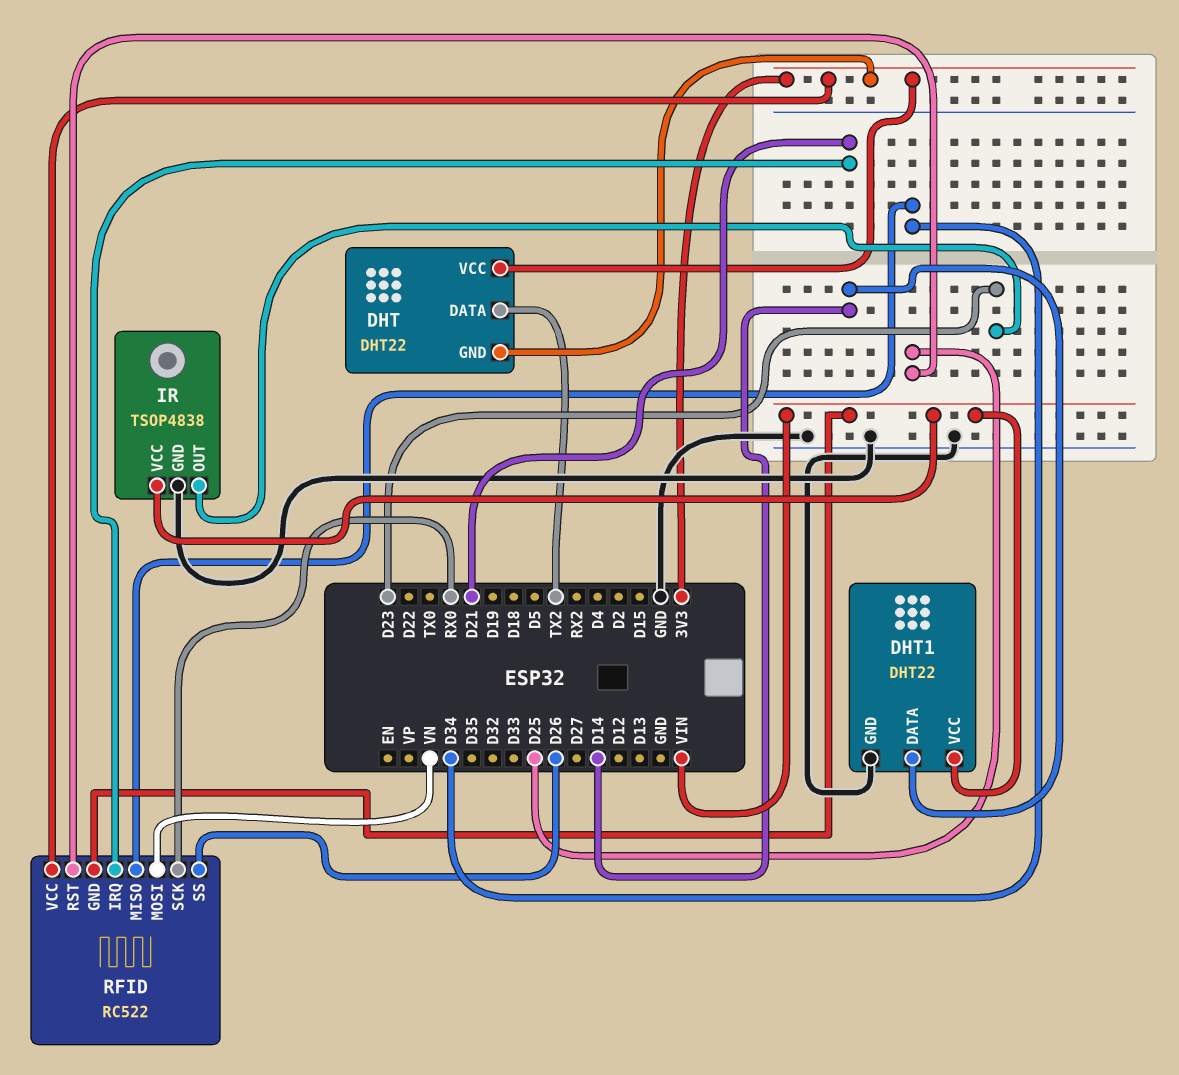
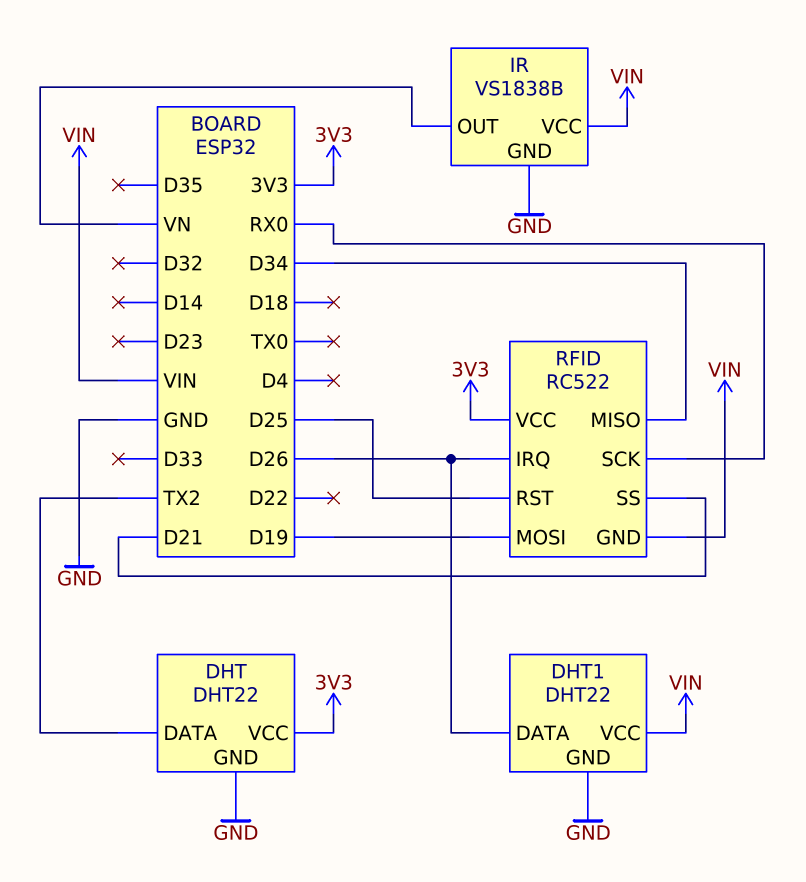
DHT pin GND: 3V3 -> GND
DHT1 pin DATA: D14 -> D26
IR: TSOP4838 -> VS1838B
IR pin OUT: D23 -> VN
RFID pin IRQ: D21 -> D26
RFID pin MOSI: VN -> D19
RFID pin SS: D26 -> D21

